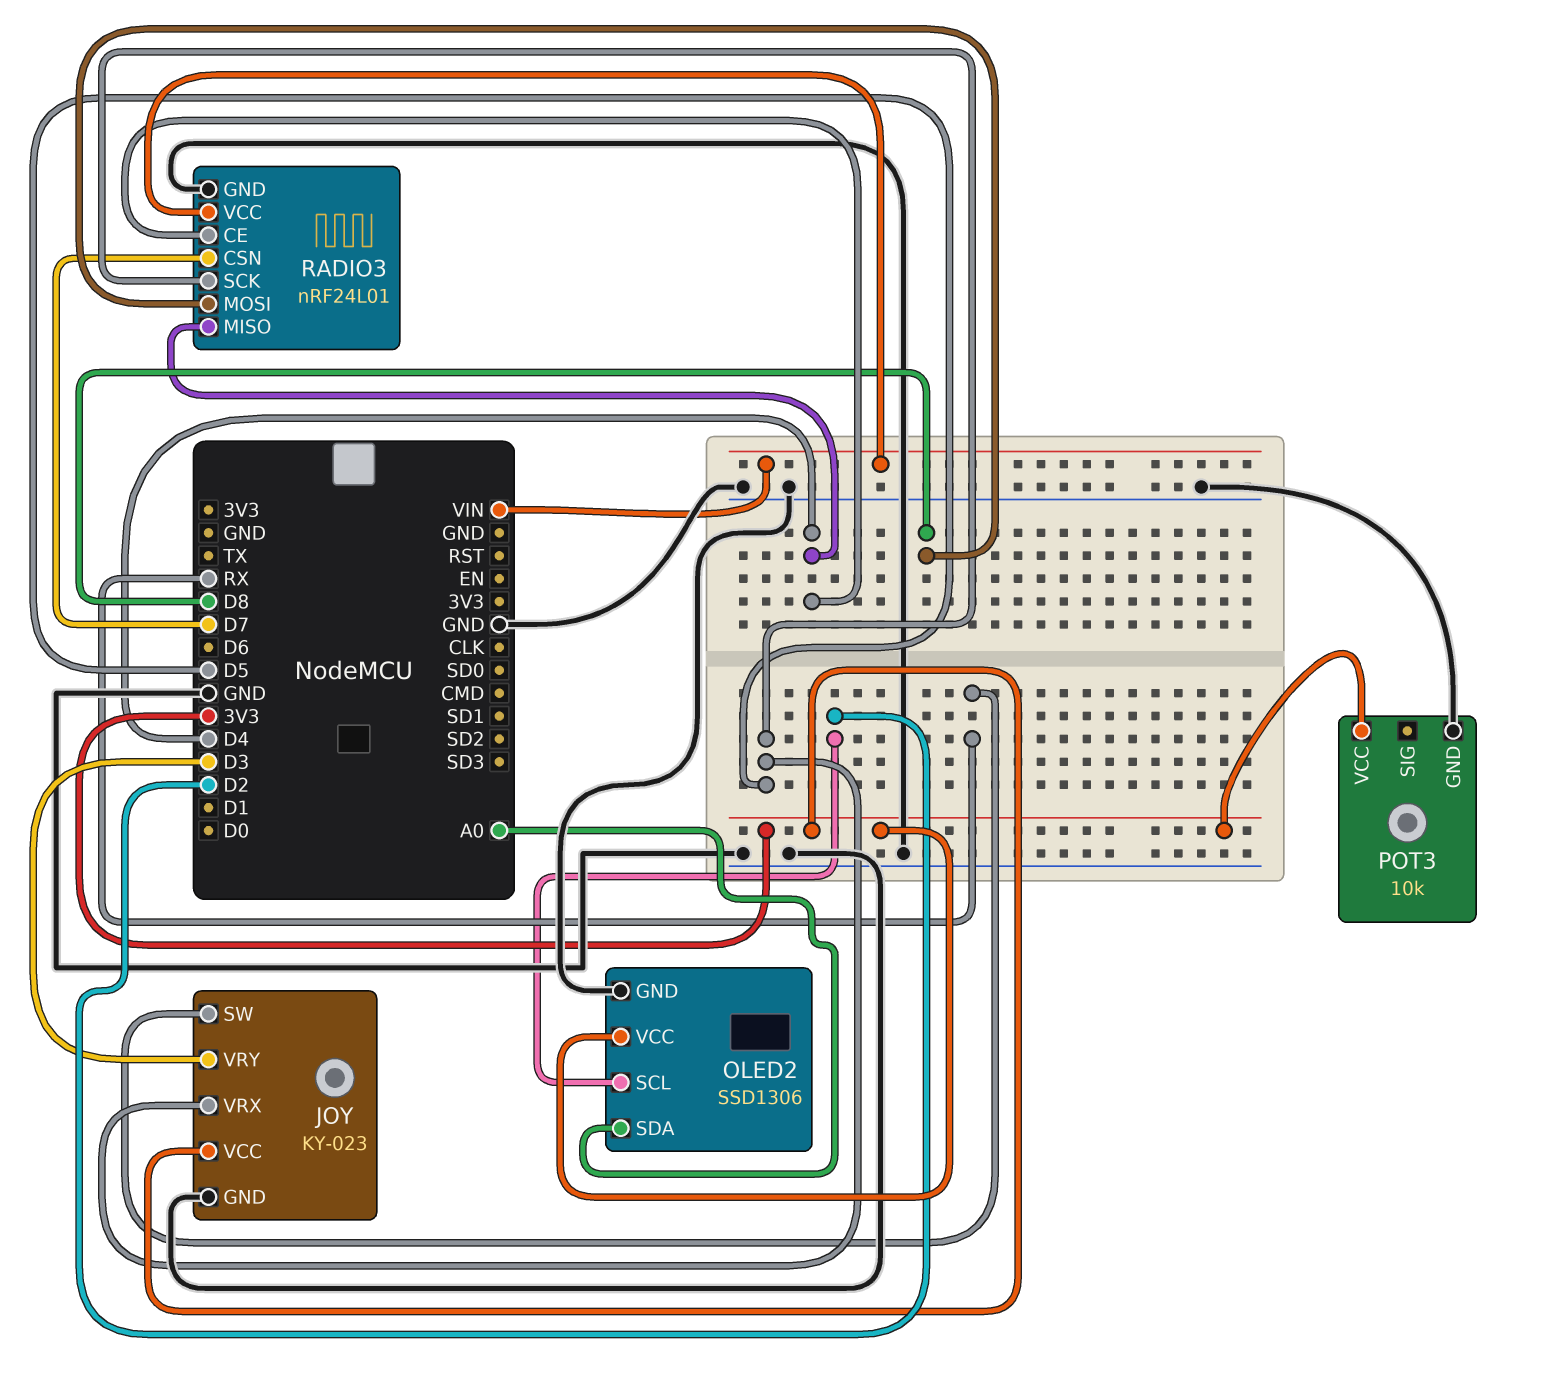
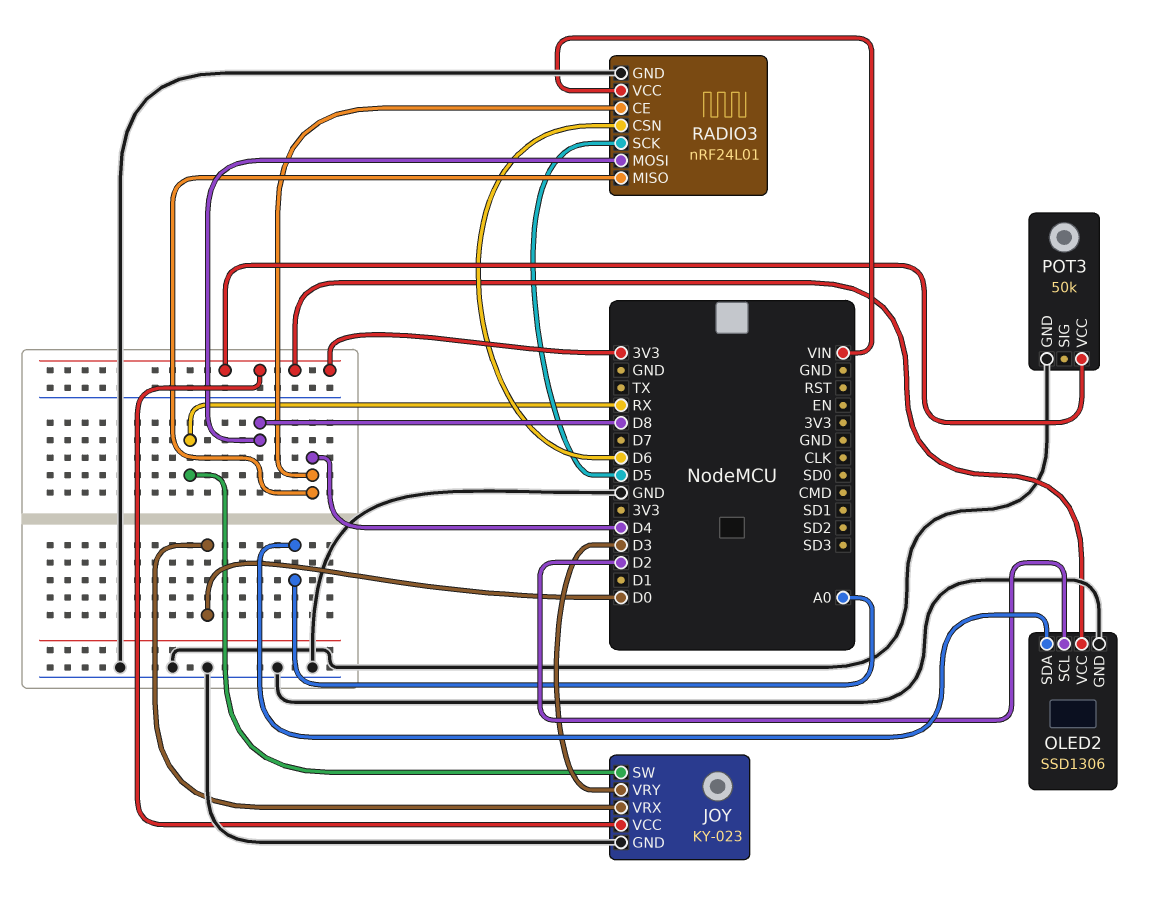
JOY pin VRX: D5 -> D0
POT3: 10k -> 50k
RADIO3 pin CSN: D7 -> D6

